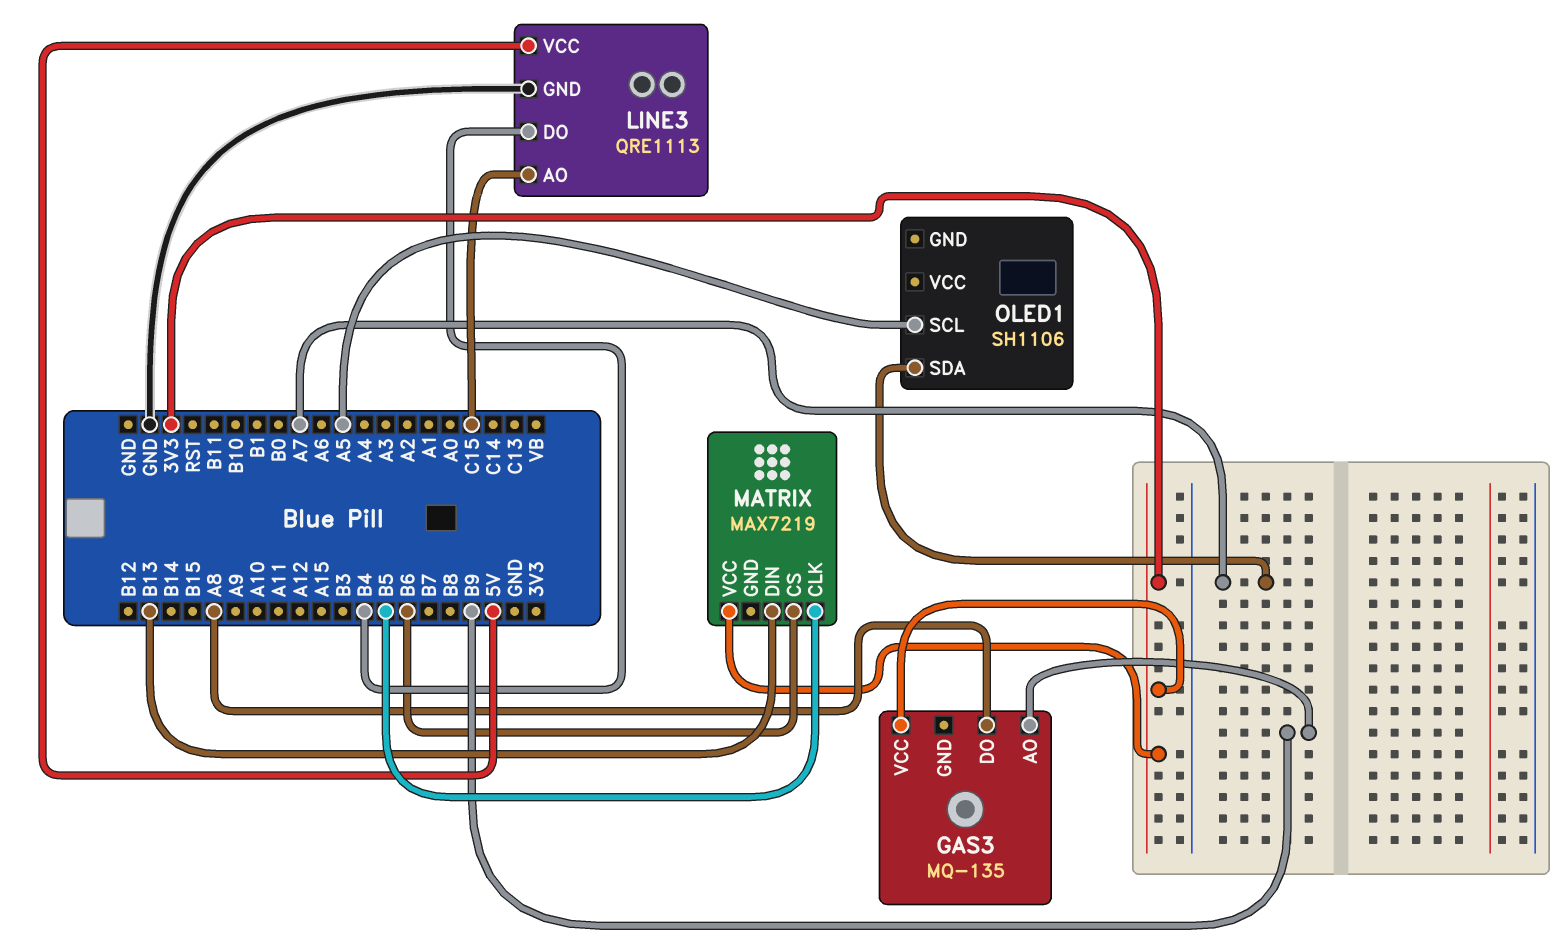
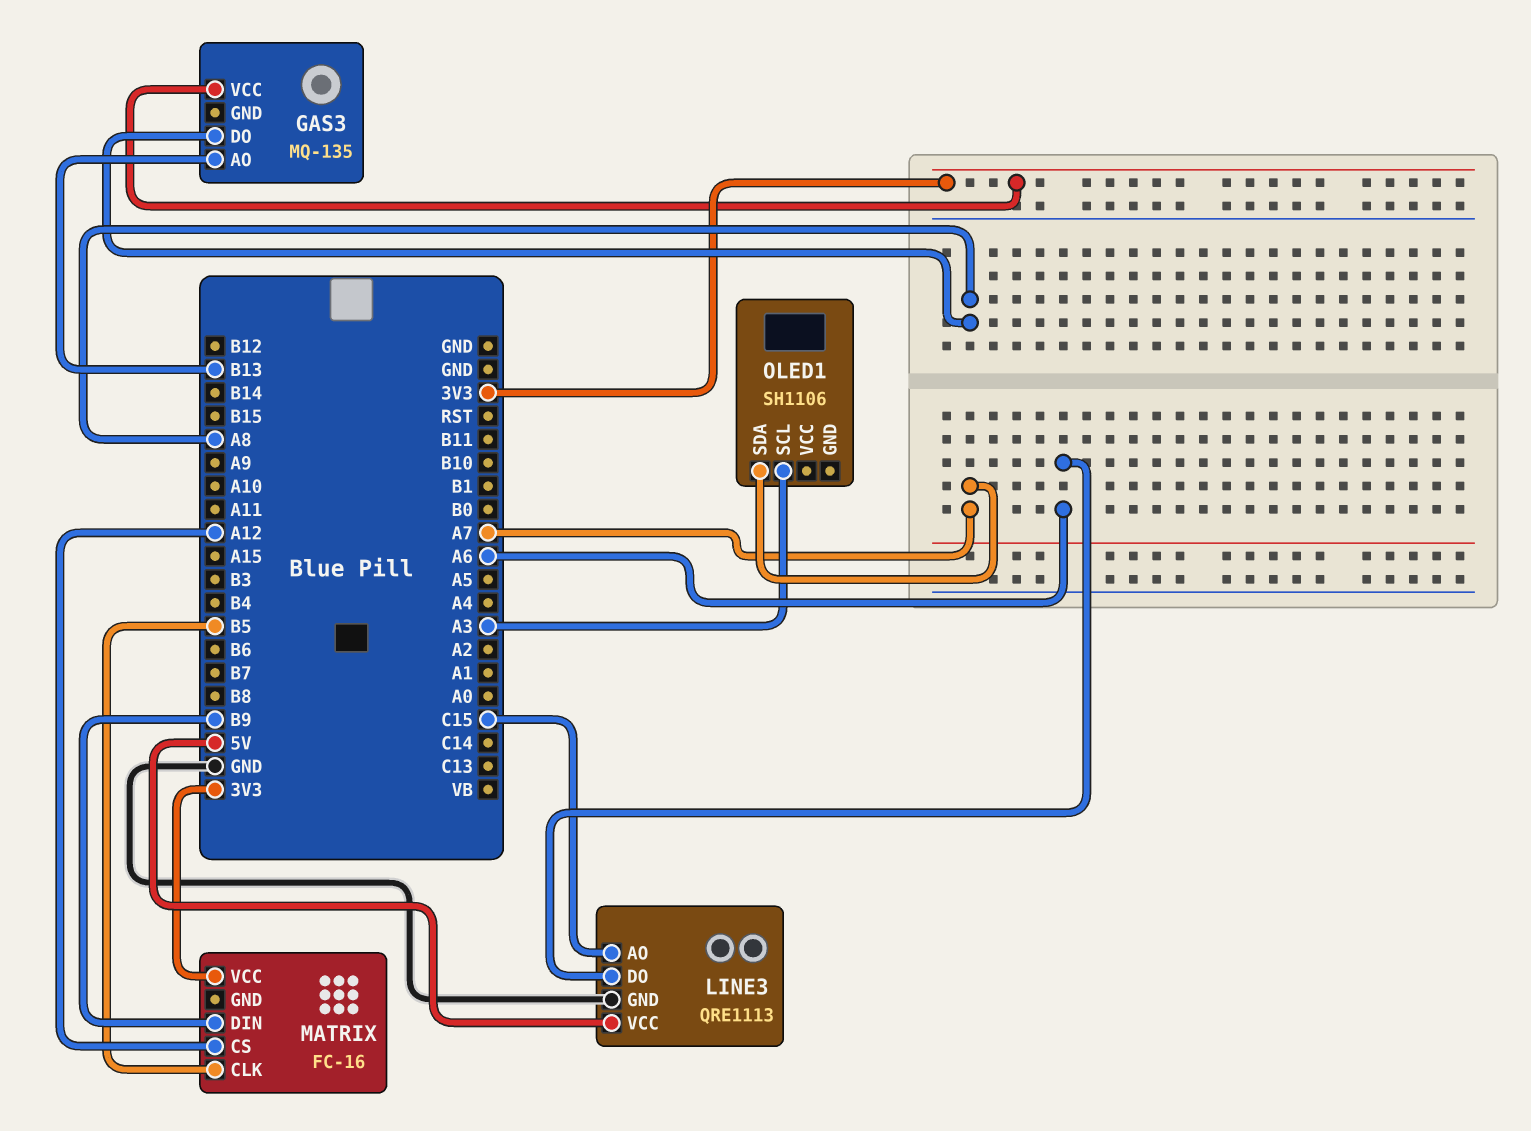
GAS3 pin AO: B9 -> B13
LINE3 pin DO: B4 -> A6
MATRIX: MAX7219 -> FC-16
MATRIX pin CS: B6 -> A12
MATRIX pin DIN: B13 -> B9
OLED1 pin SCL: A5 -> A3

